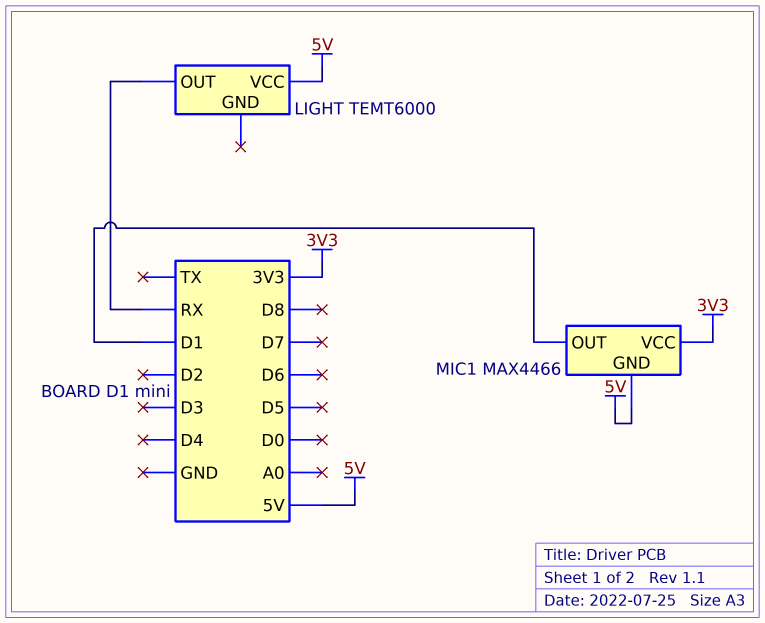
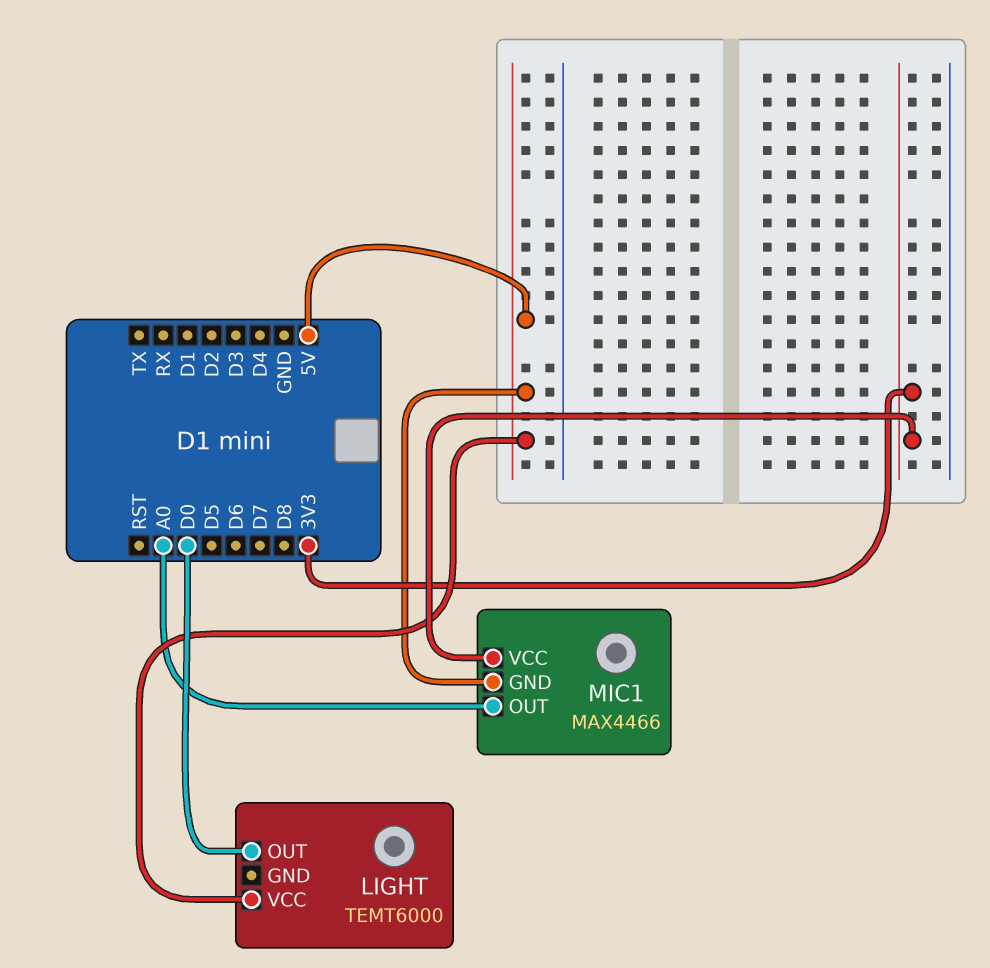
LIGHT pin OUT: RX -> D0
MIC1 pin OUT: D1 -> A0

